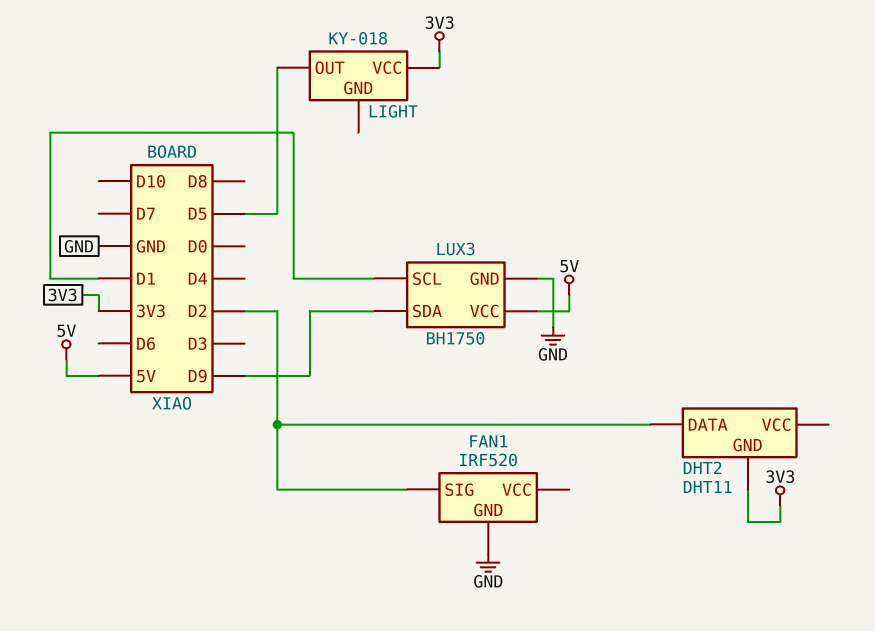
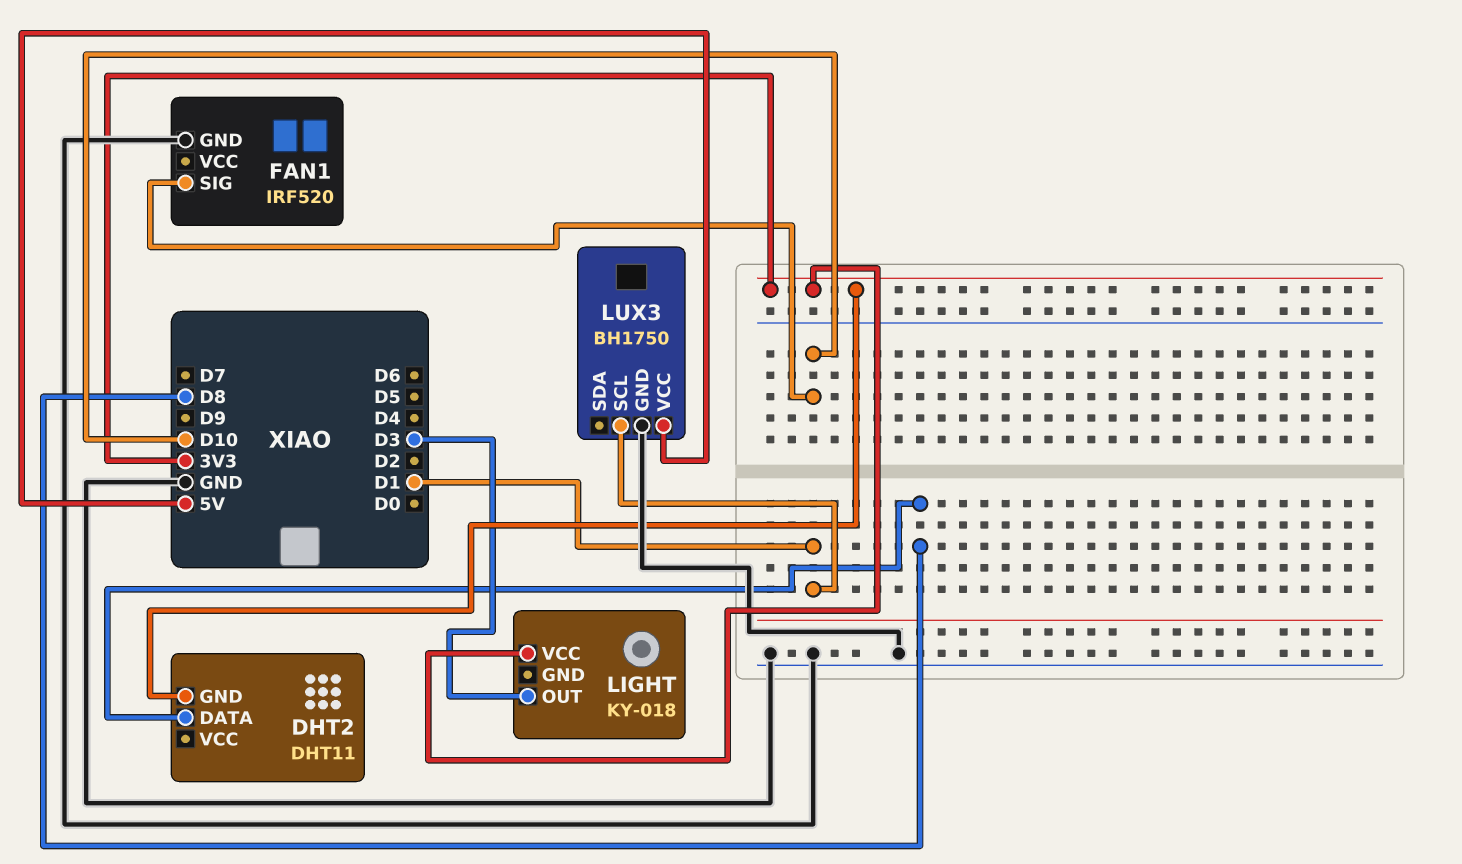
DHT2 pin DATA: D2 -> D8
FAN1 pin SIG: D2 -> D10
LIGHT pin OUT: D5 -> D3
LUX3 pin SDA: D9 -> none

